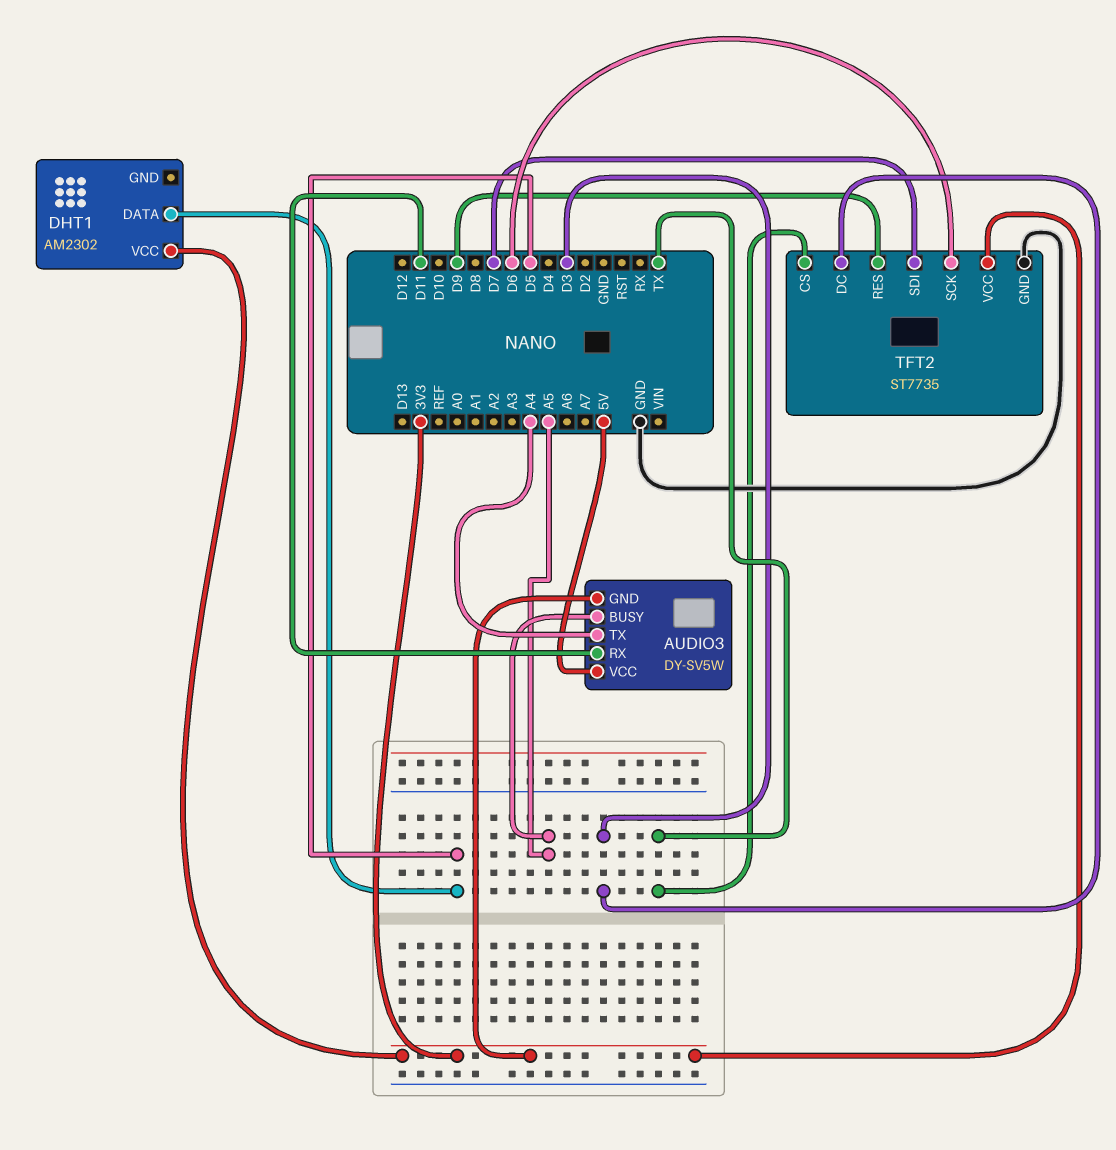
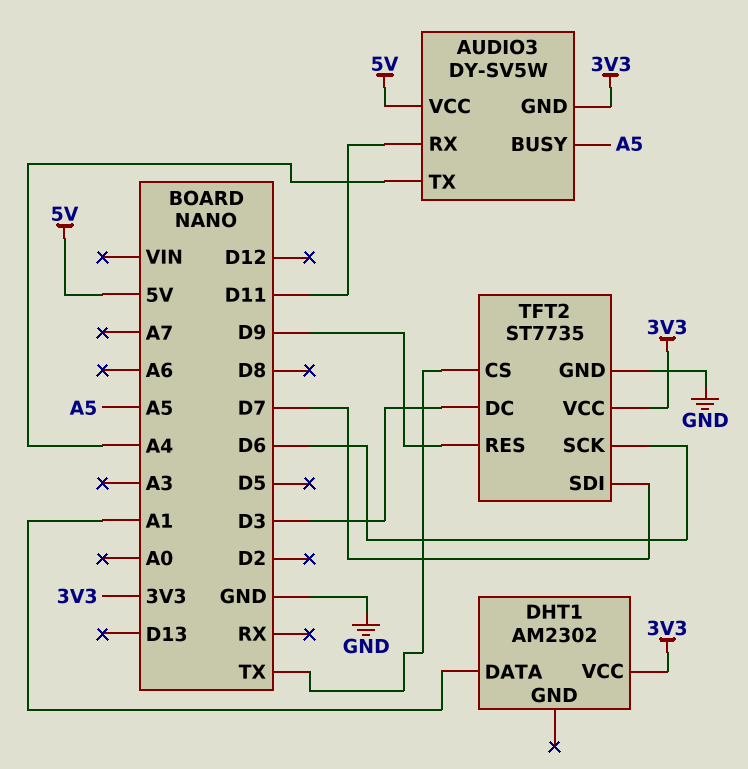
DHT1 pin DATA: D5 -> A1

